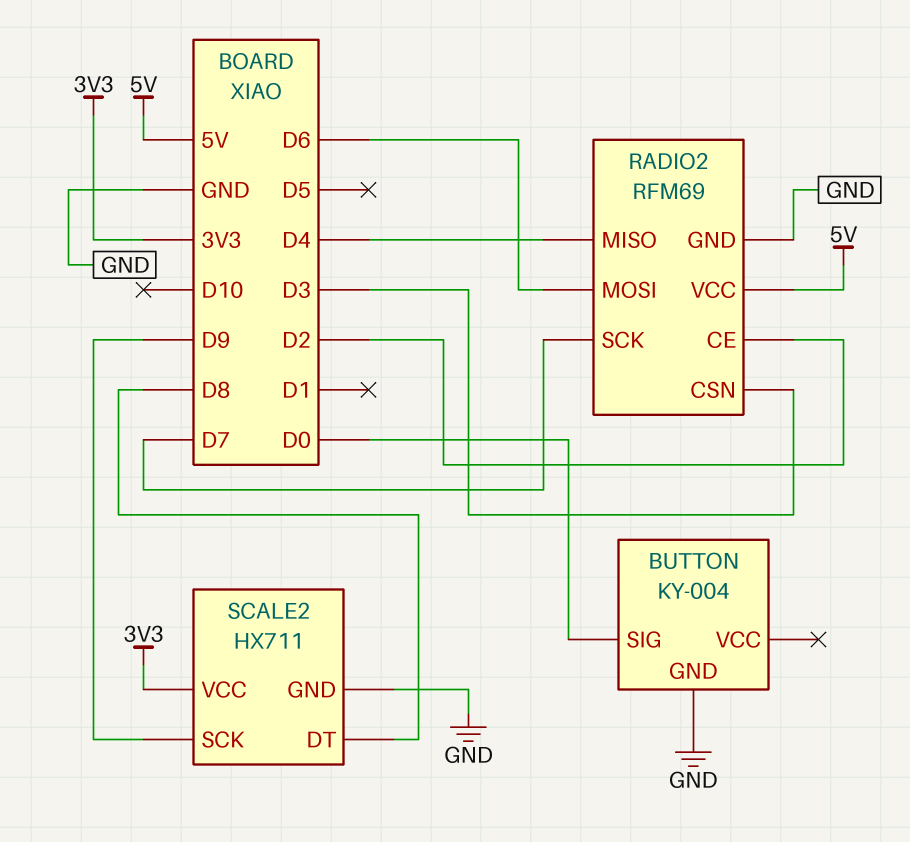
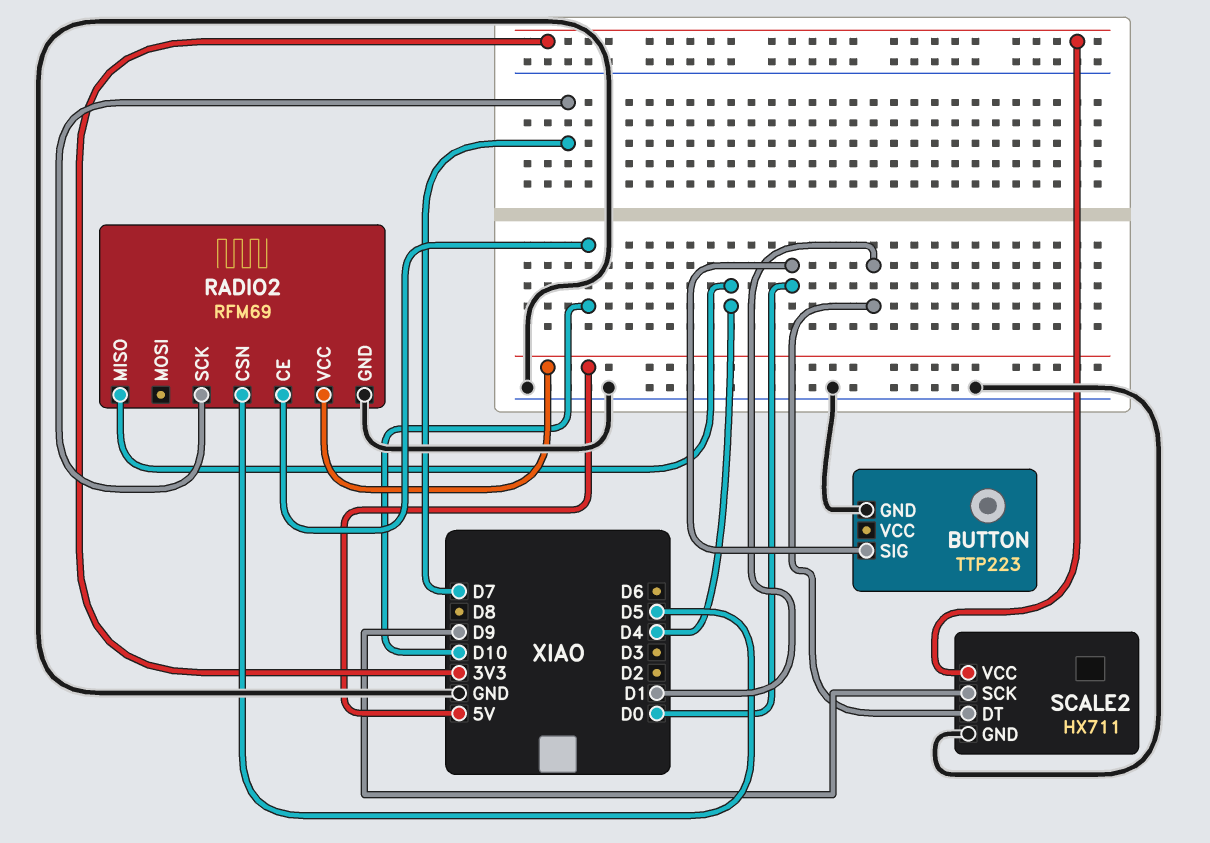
BUTTON: KY-004 -> TTP223
RADIO2 pin CE: D2 -> D10
RADIO2 pin CSN: D3 -> D5
RADIO2 pin MOSI: D6 -> none
SCALE2 pin DT: D8 -> D1

